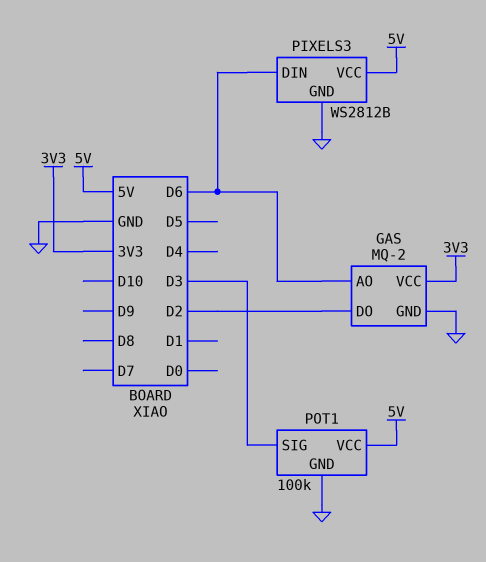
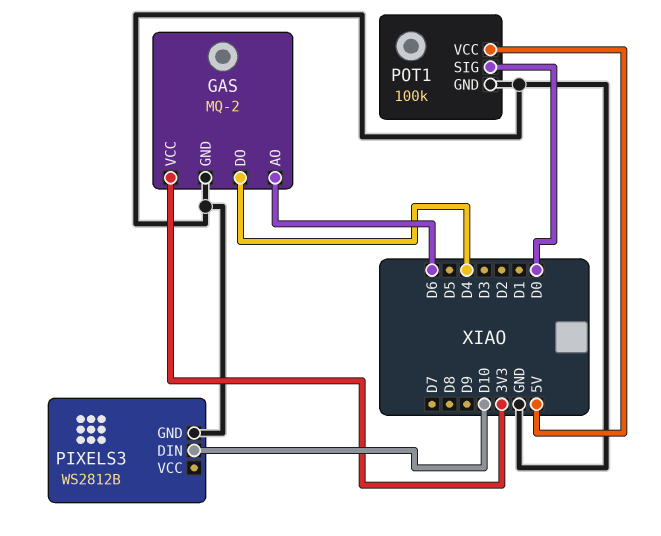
GAS pin DO: D2 -> D4
PIXELS3 pin DIN: D6 -> D10
PIXELS3 pin VCC: 5V -> none
POT1 pin SIG: D3 -> D0

